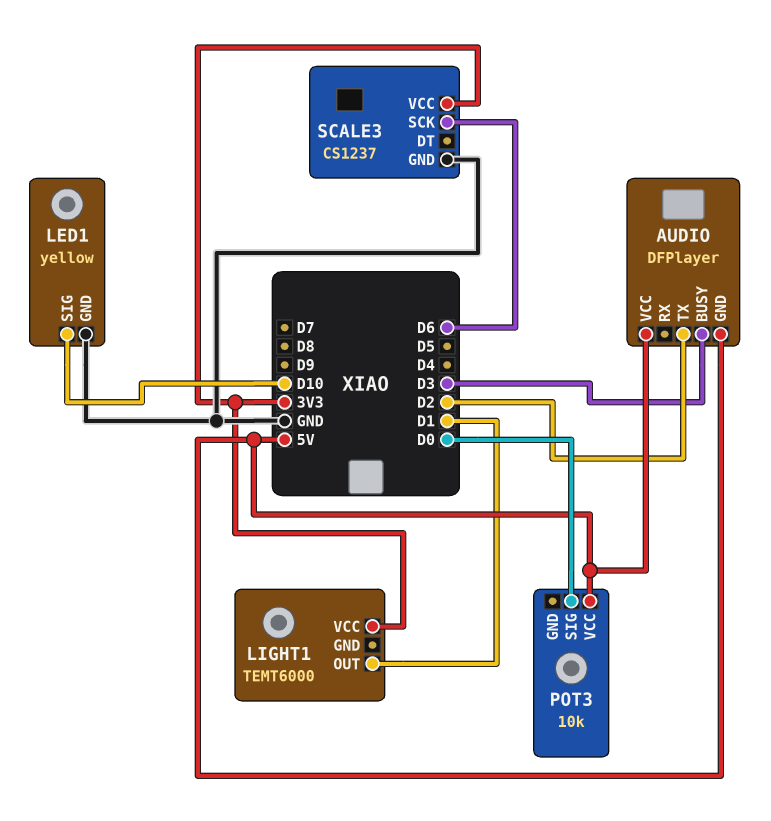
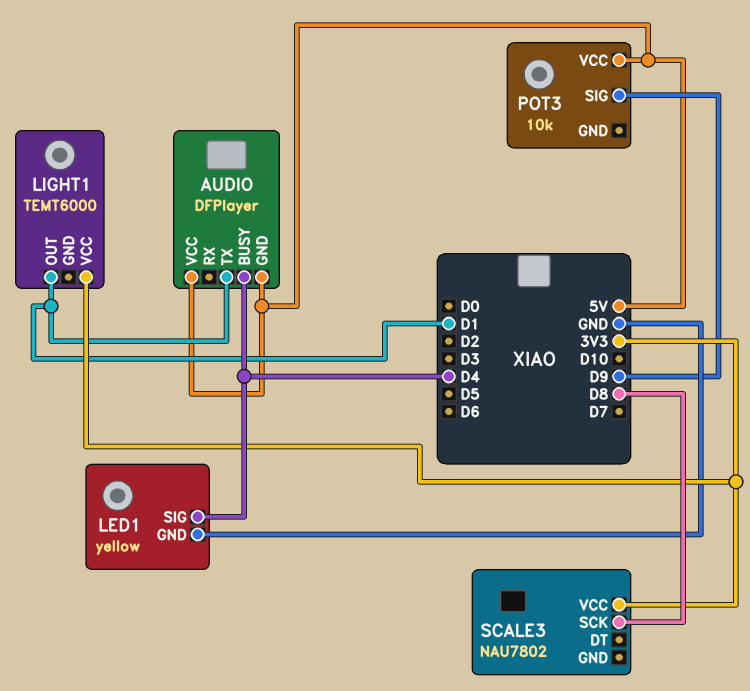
AUDIO pin BUSY: D3 -> D4
AUDIO pin TX: D2 -> D1
LED1 pin SIG: D10 -> D4
POT3 pin SIG: D0 -> D9
SCALE3: CS1237 -> NAU7802
SCALE3 pin GND: GND -> none
SCALE3 pin SCK: D6 -> D8

